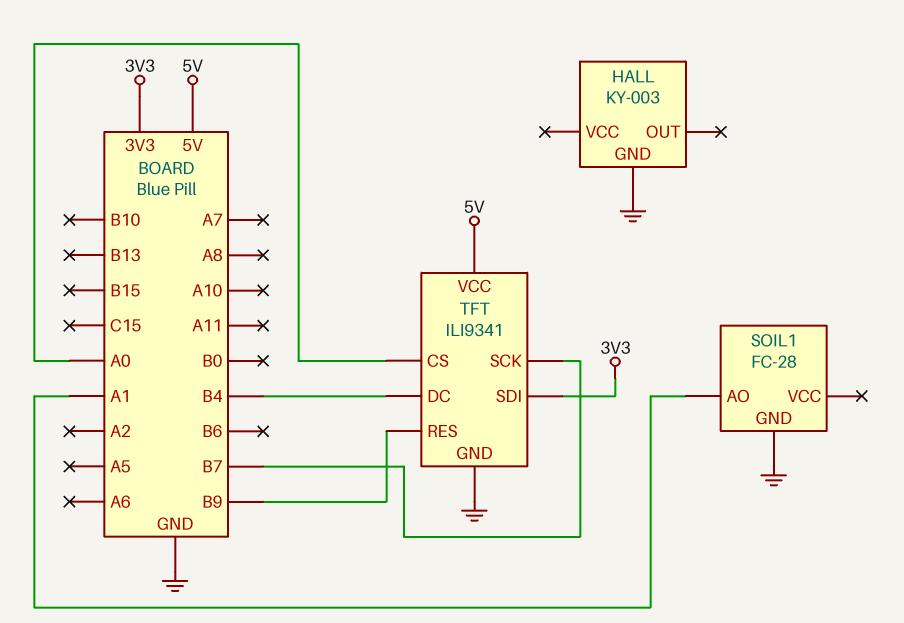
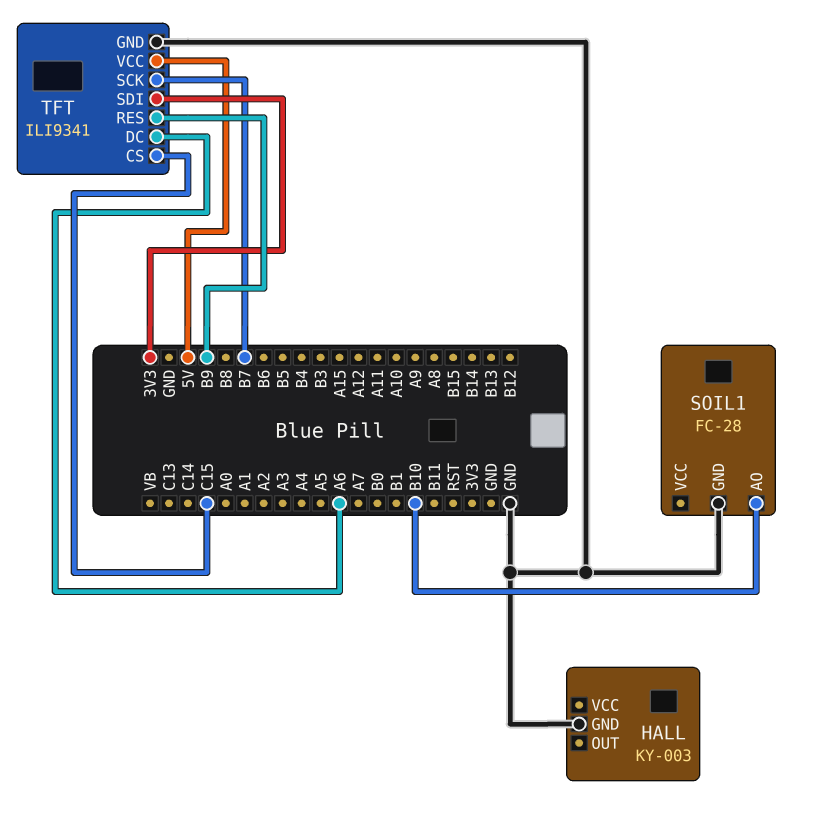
SOIL1 pin AO: A1 -> B10
TFT pin CS: A0 -> C15
TFT pin DC: B4 -> A6

